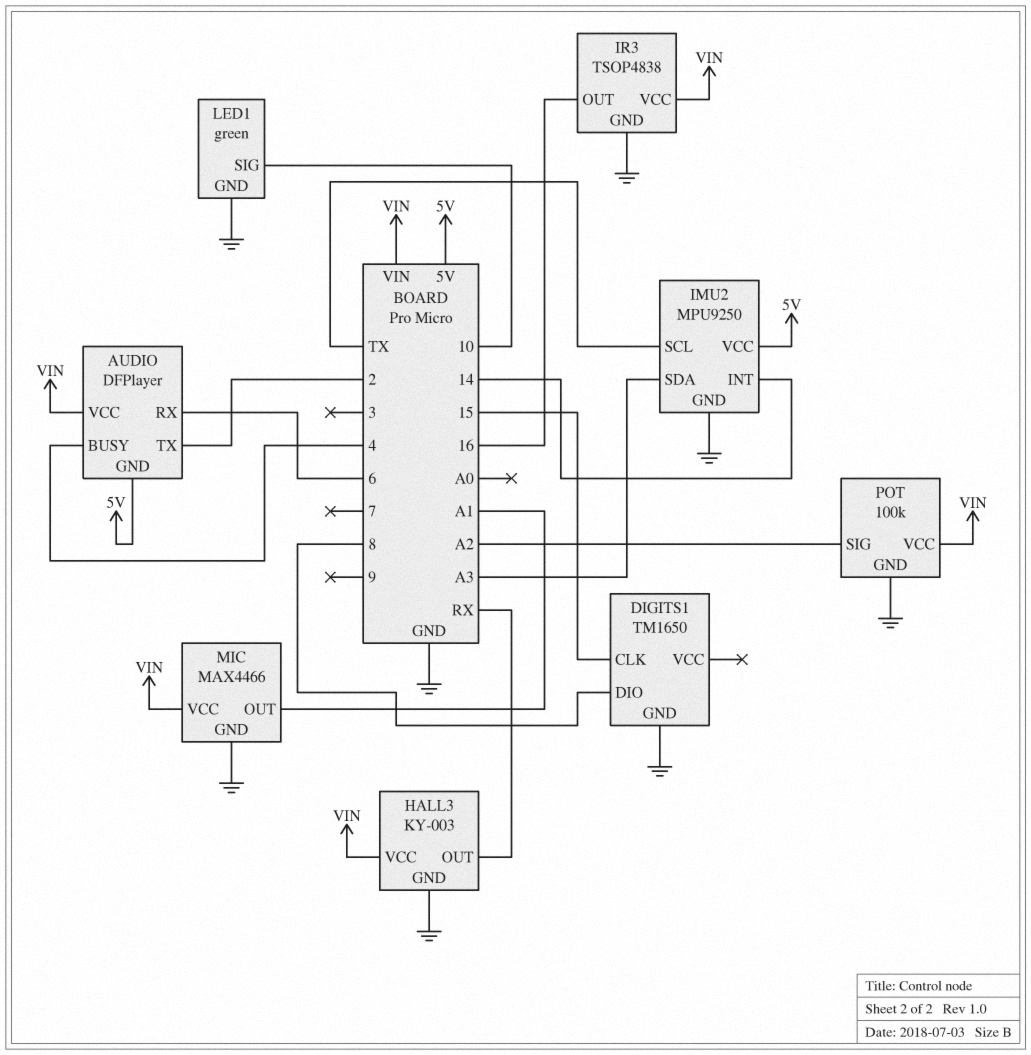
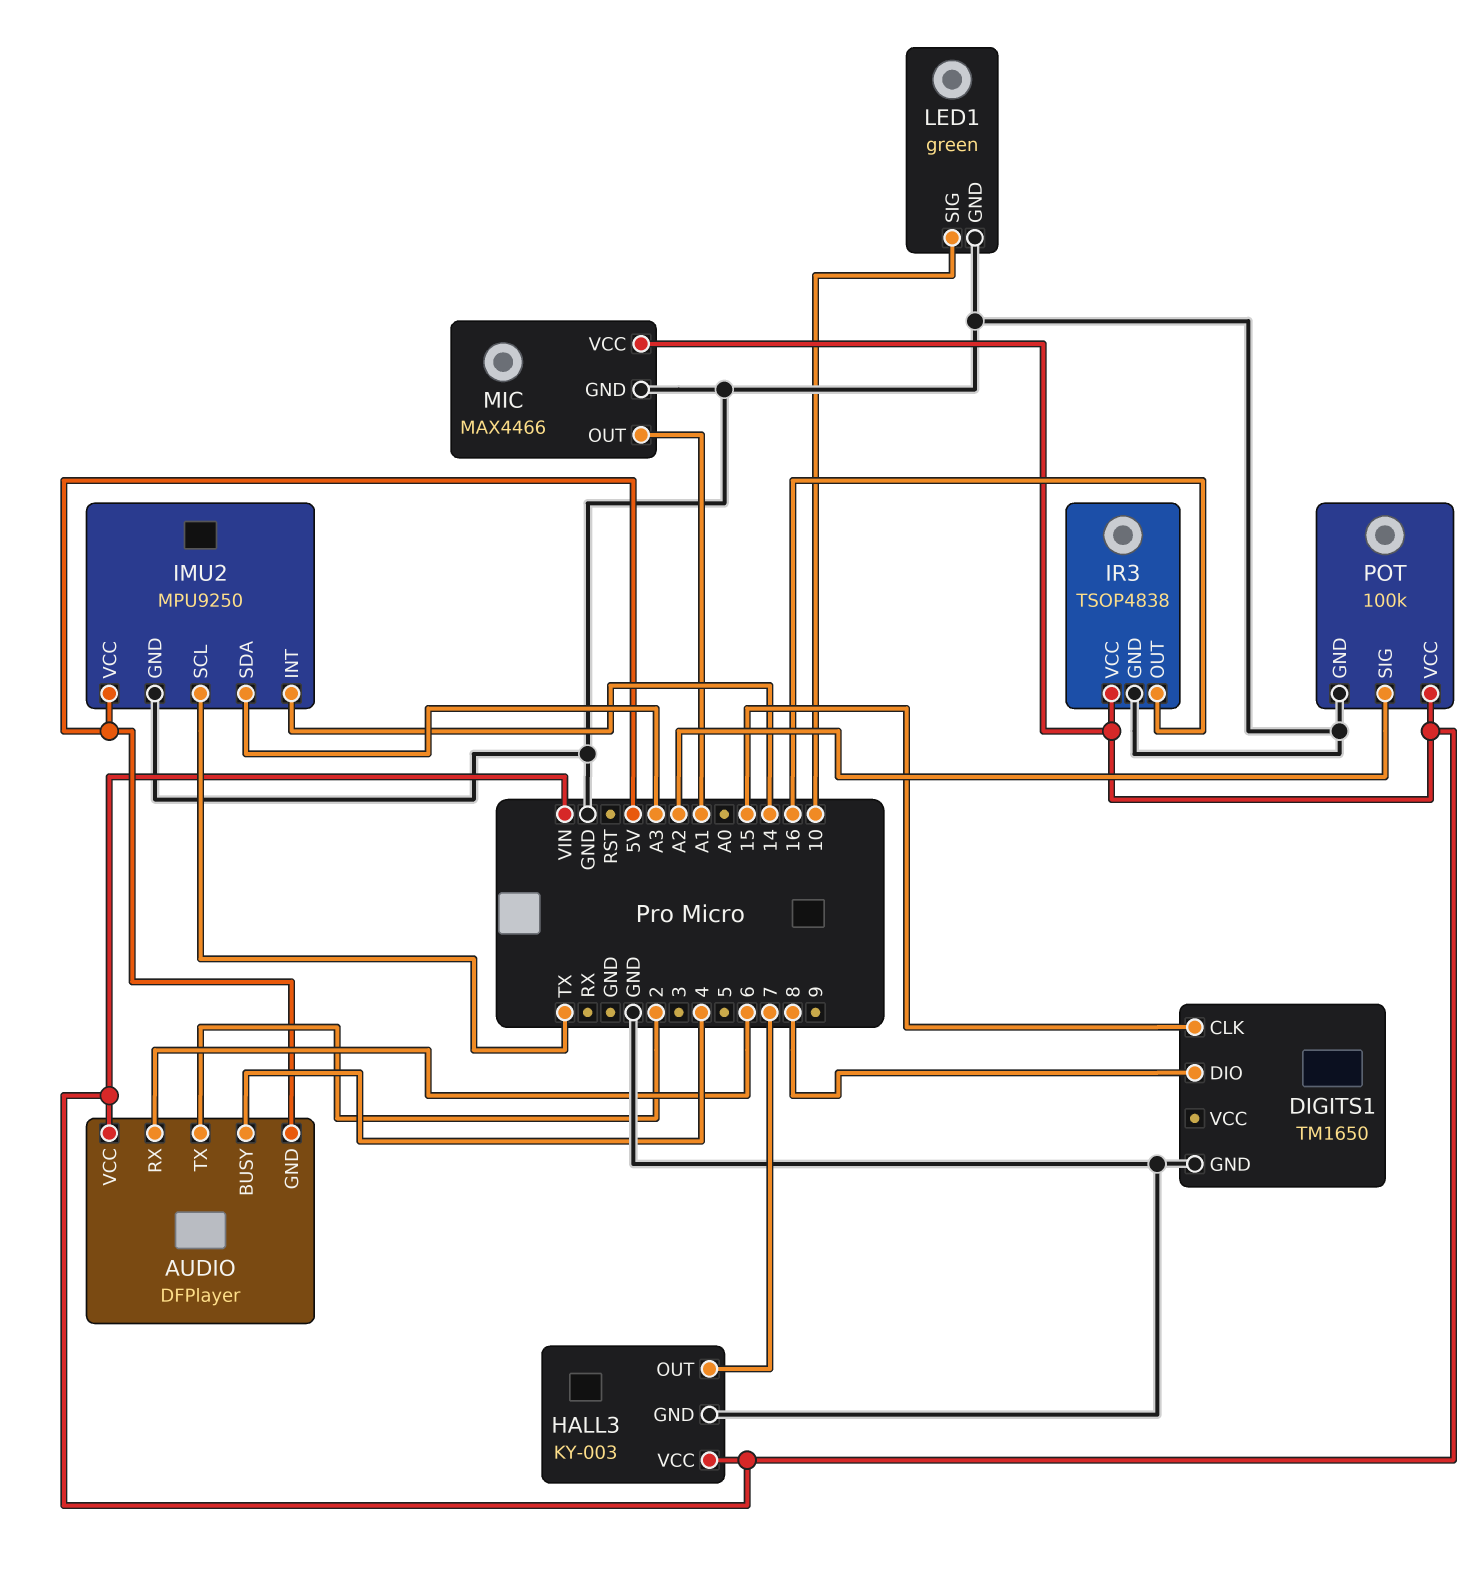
HALL3 pin OUT: RX -> 7

